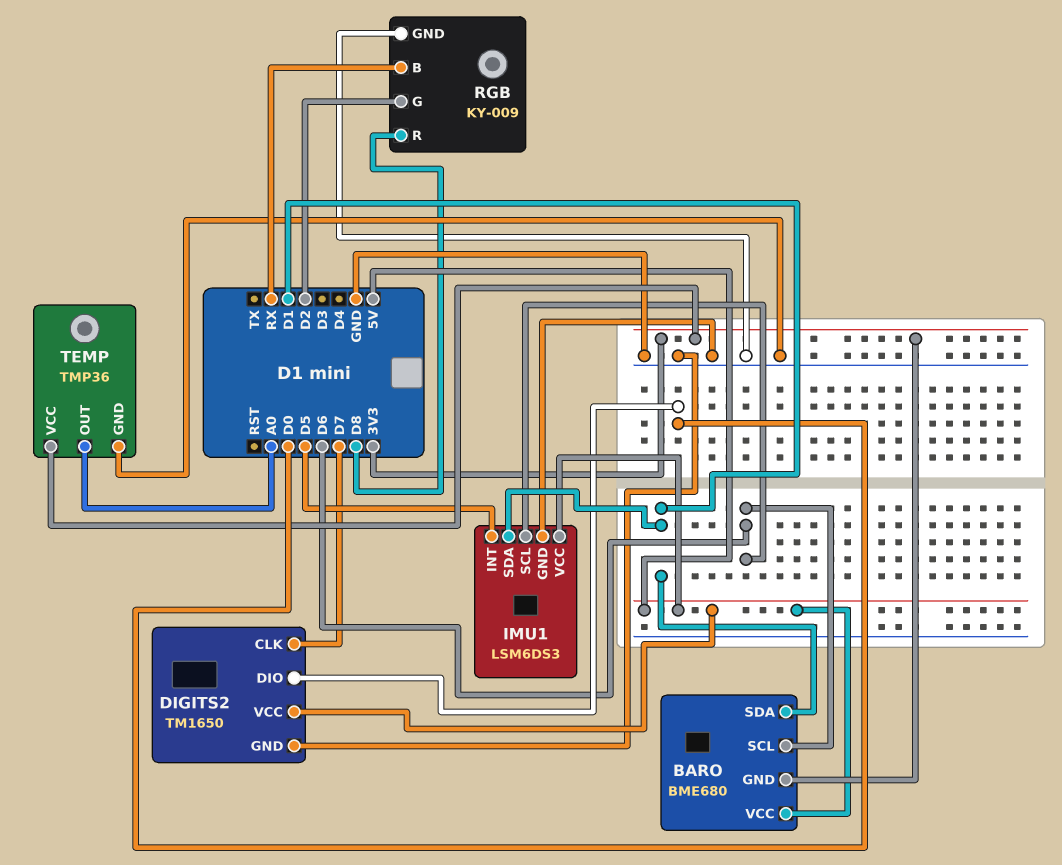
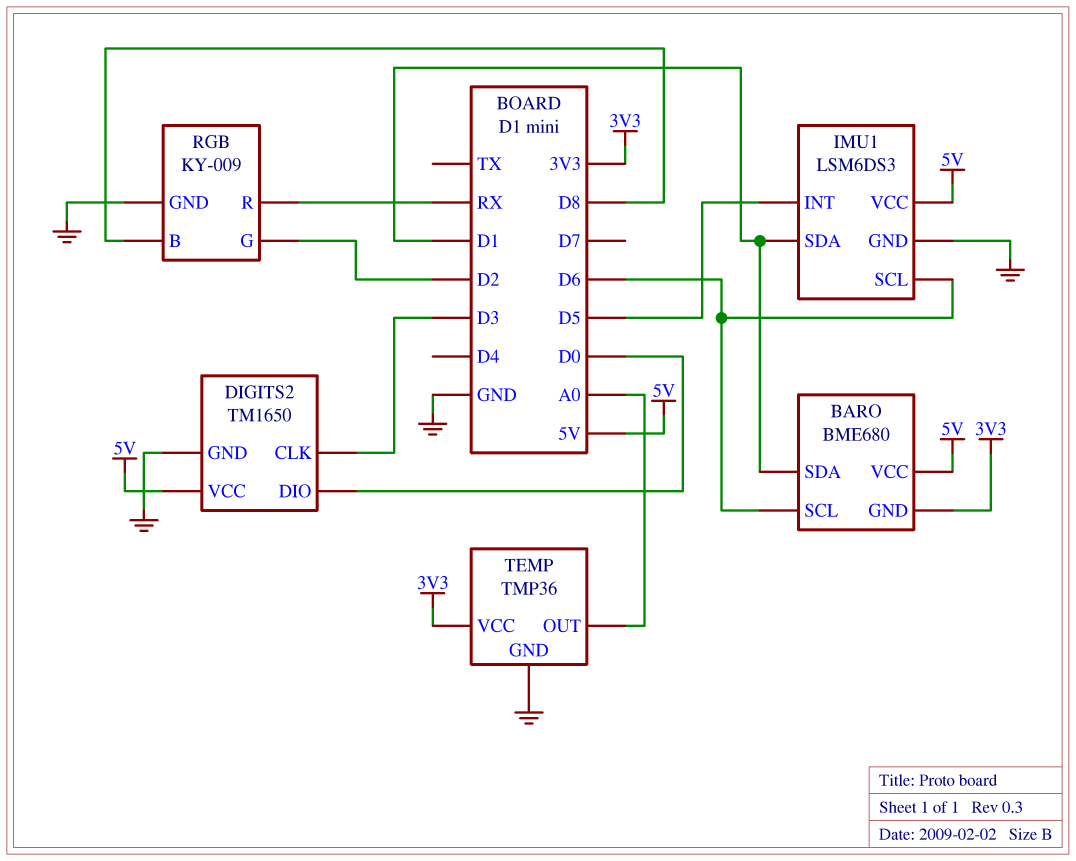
DIGITS2 pin CLK: D7 -> D3
RGB pin B: RX -> D8
RGB pin R: D8 -> RX

